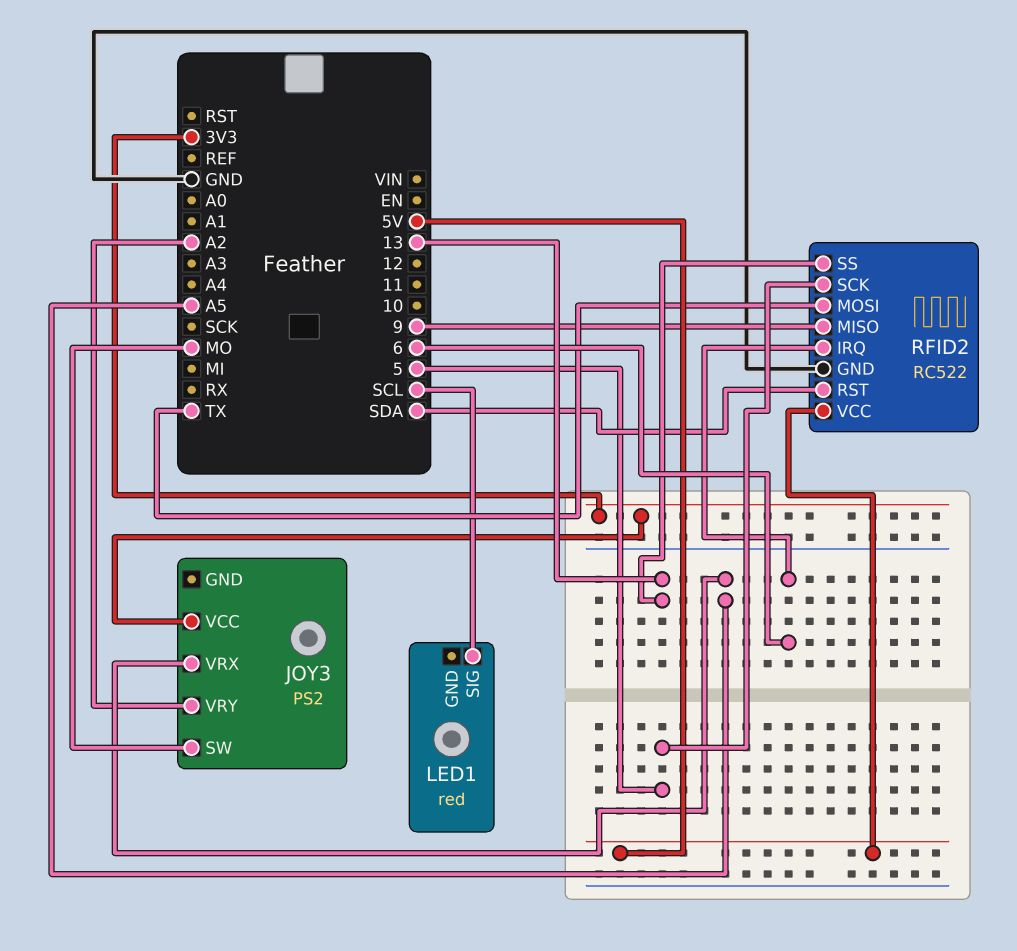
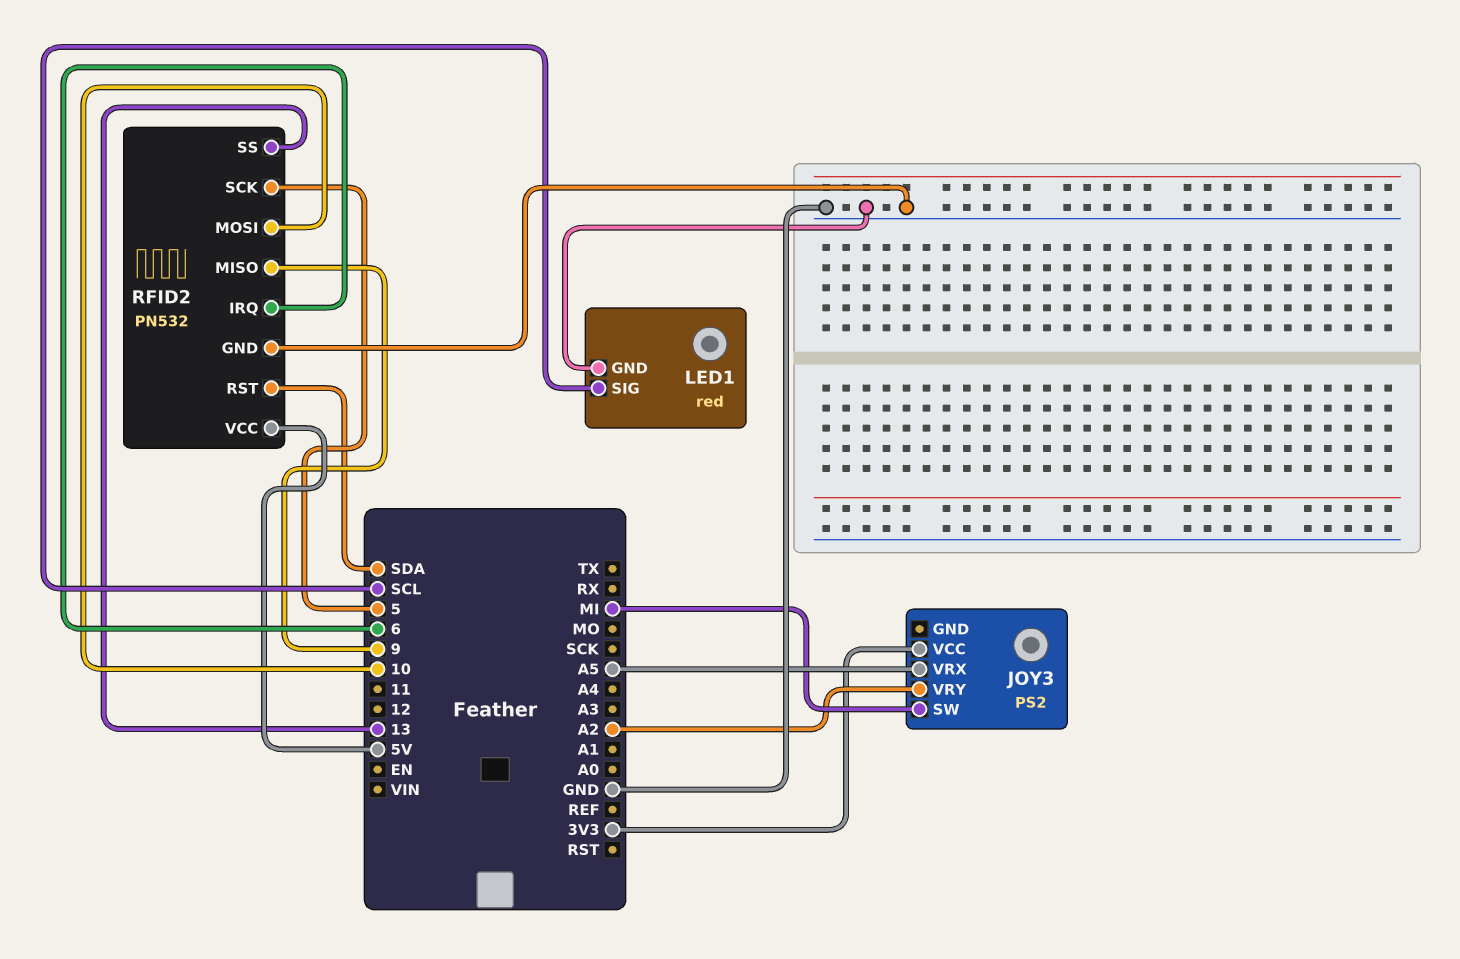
JOY3 pin SW: MO -> MI
LED1 pin GND: none -> GND
RFID2: RC522 -> PN532
RFID2 pin MOSI: TX -> 10

